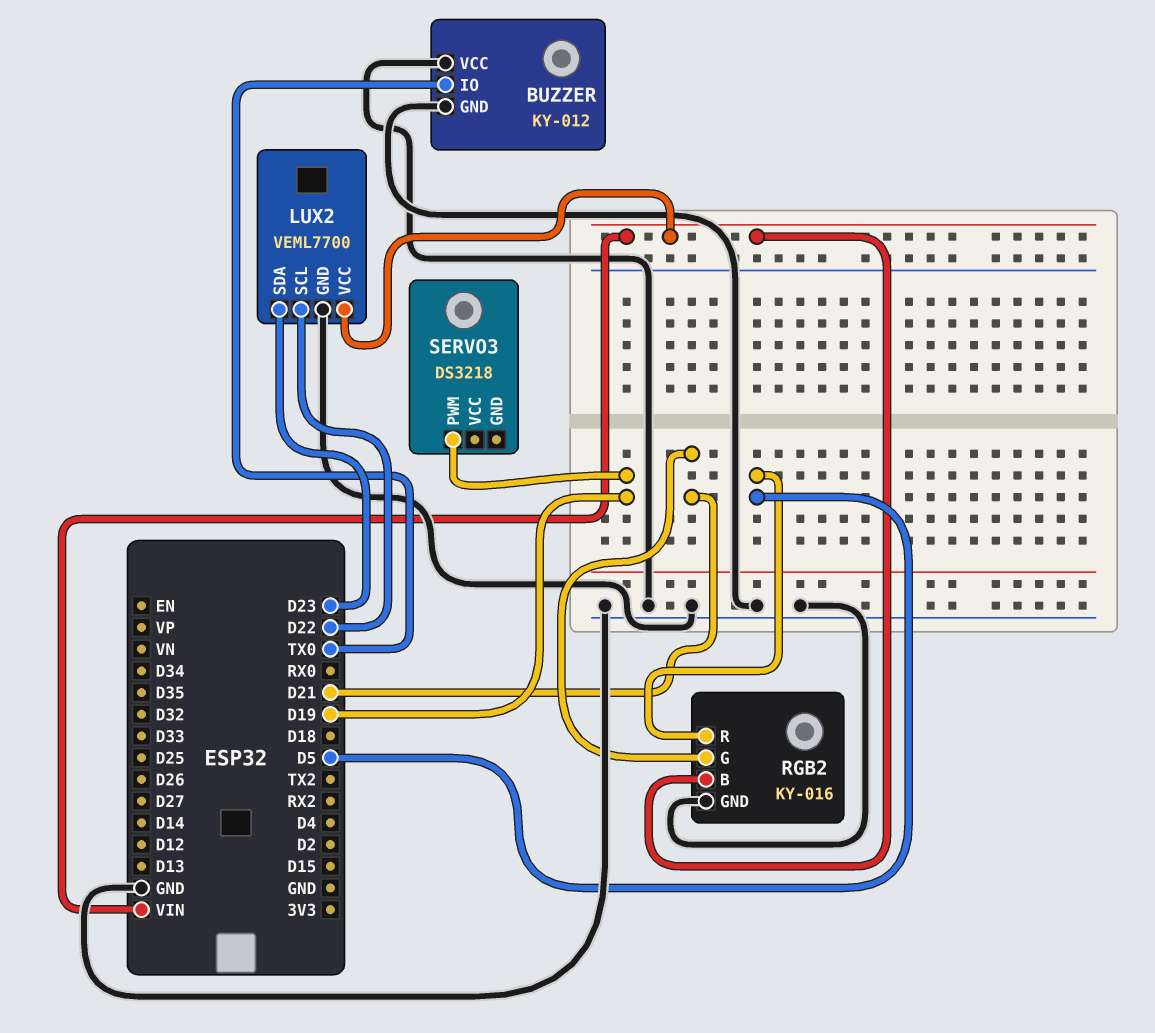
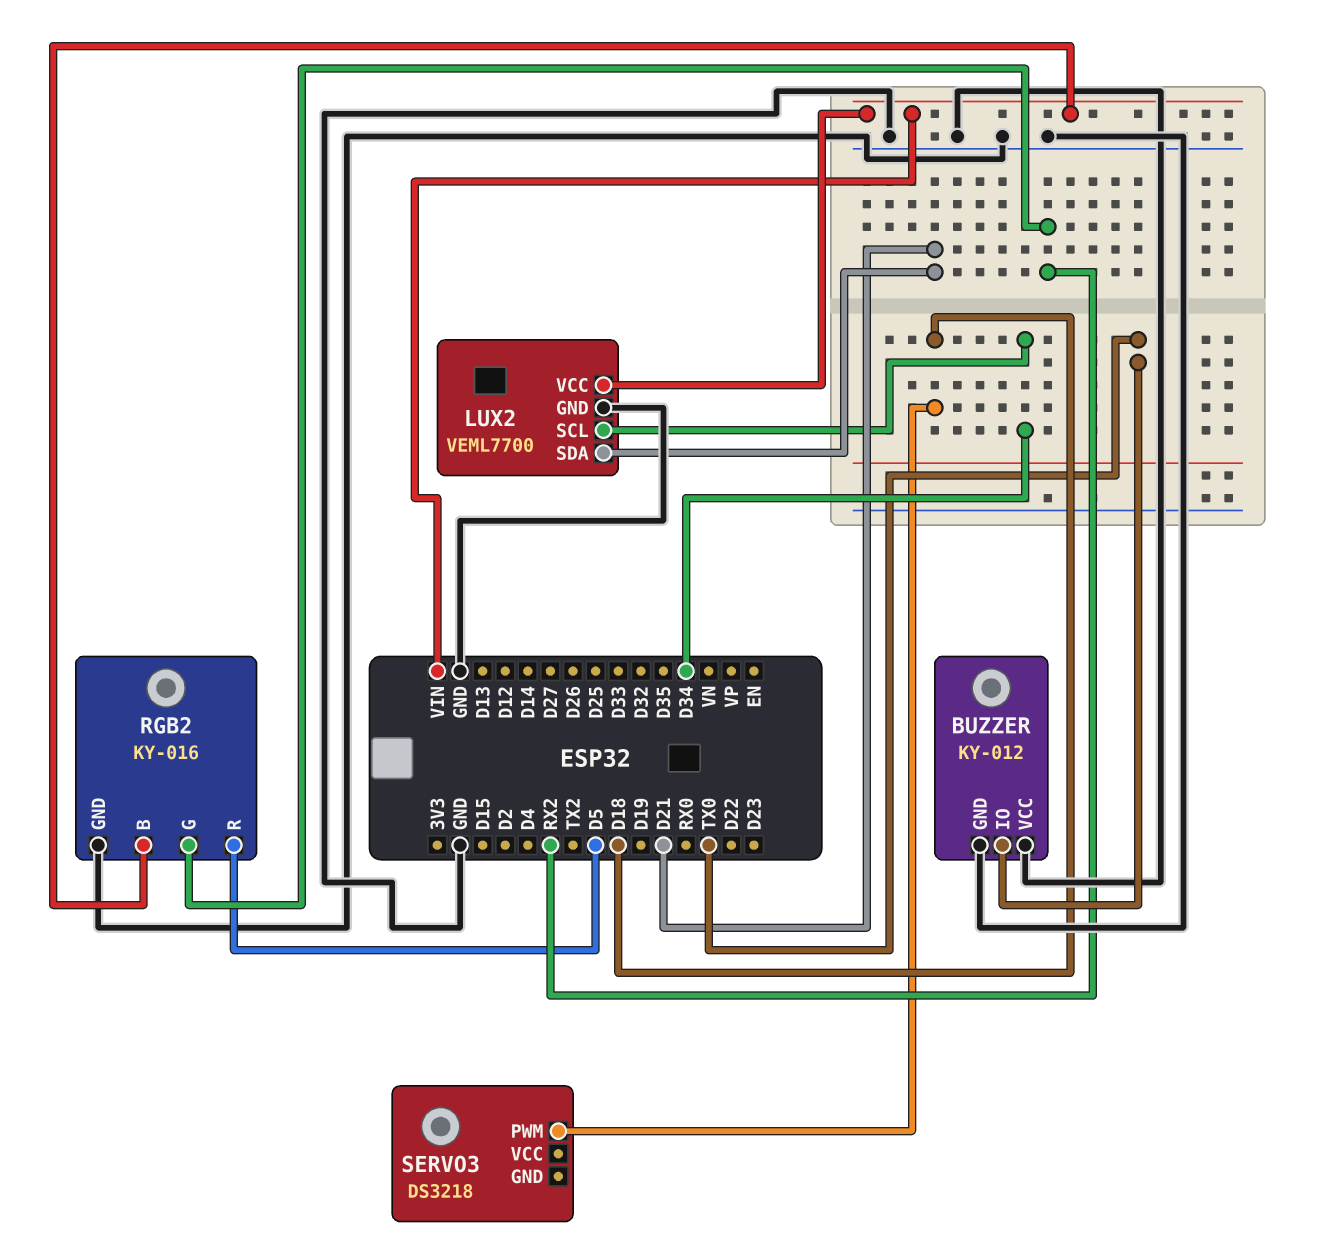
LUX2 pin SCL: D22 -> D34
LUX2 pin SDA: D23 -> D21
RGB2 pin G: D21 -> RX2
SERVO3 pin PWM: D19 -> D18

